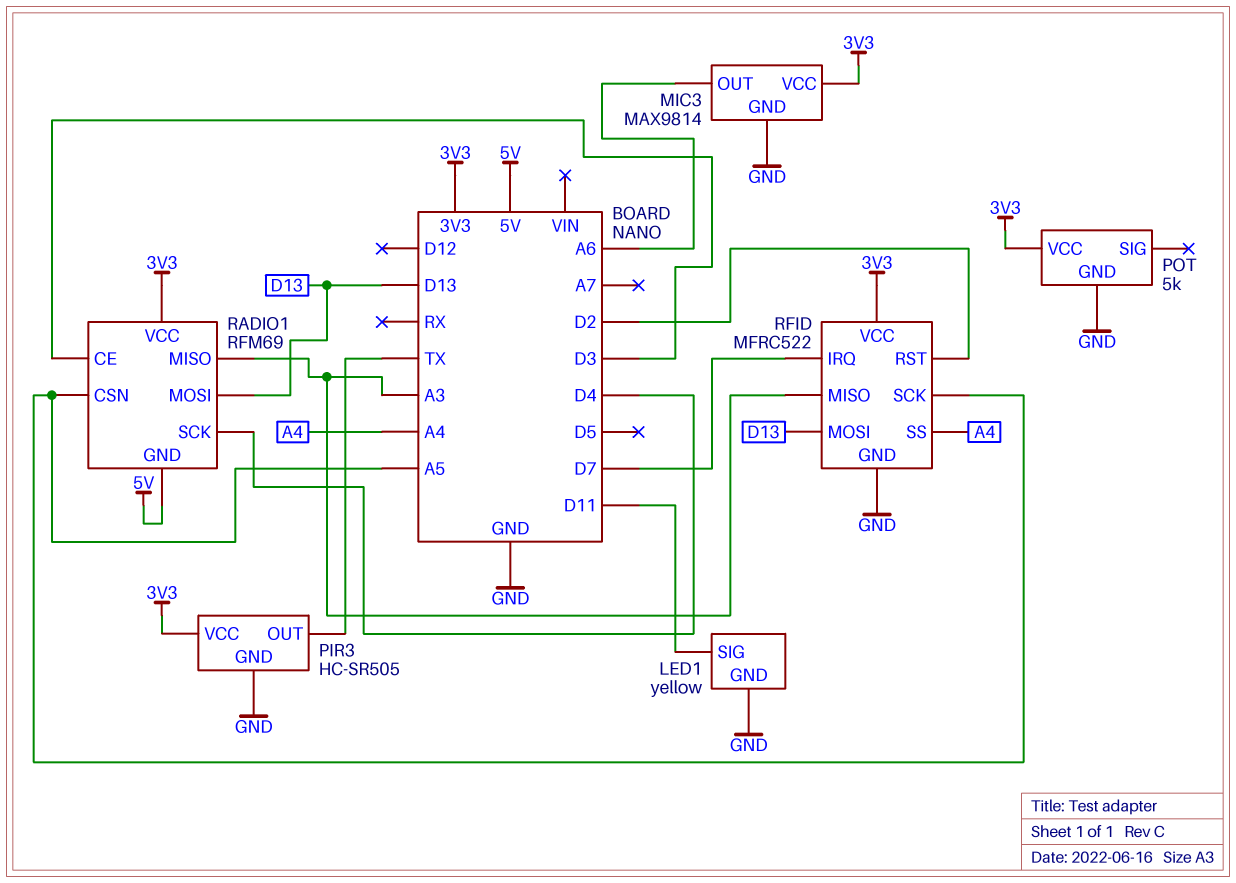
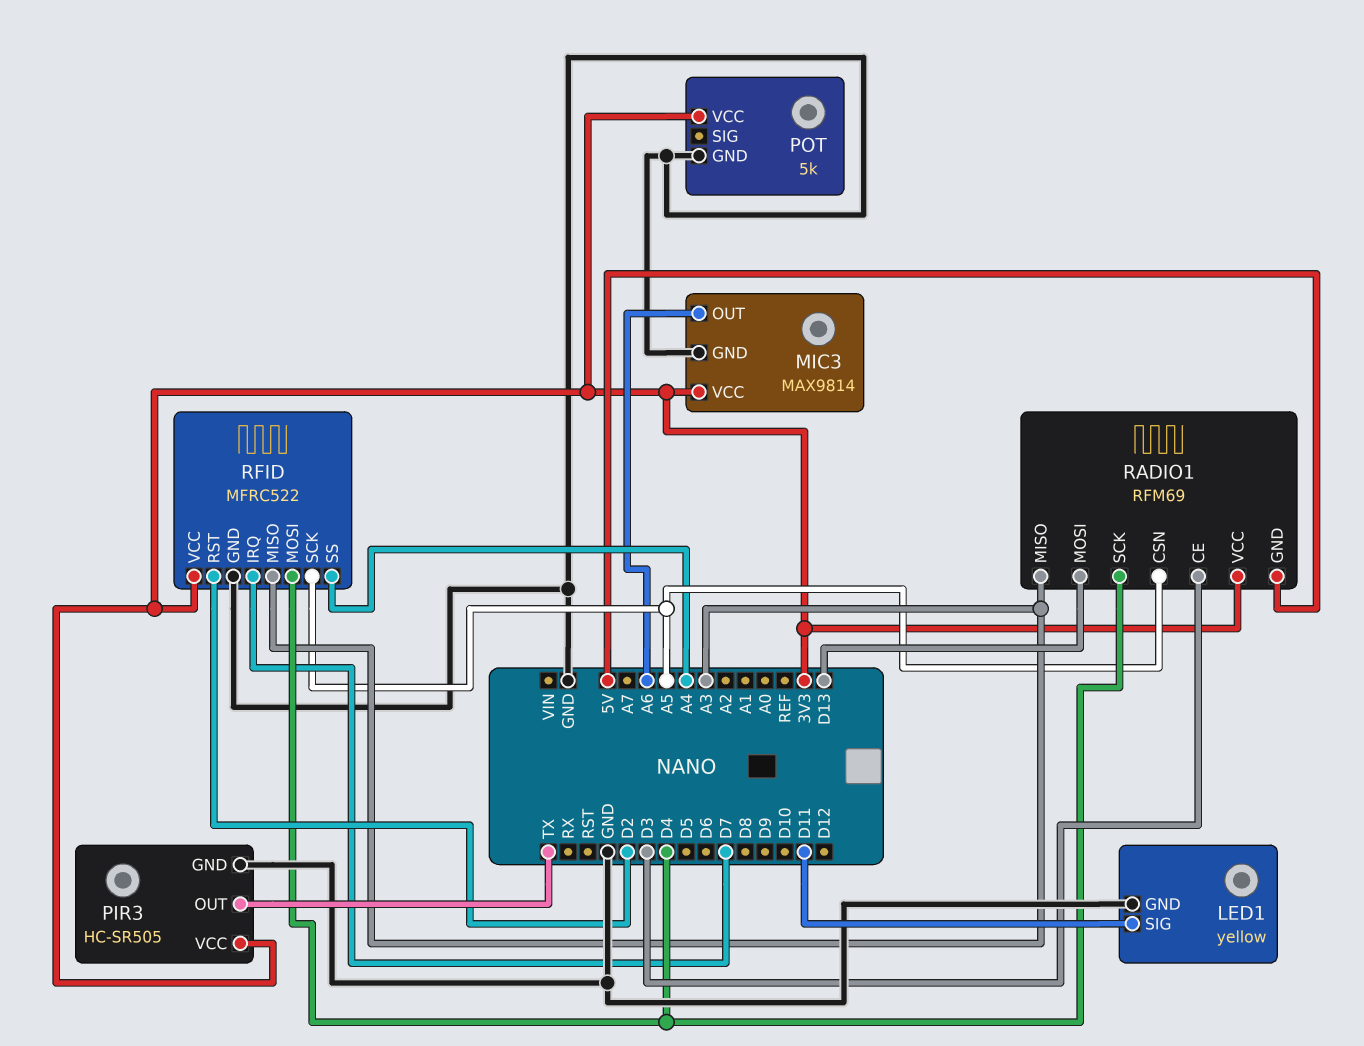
RFID pin MOSI: D13 -> D4

